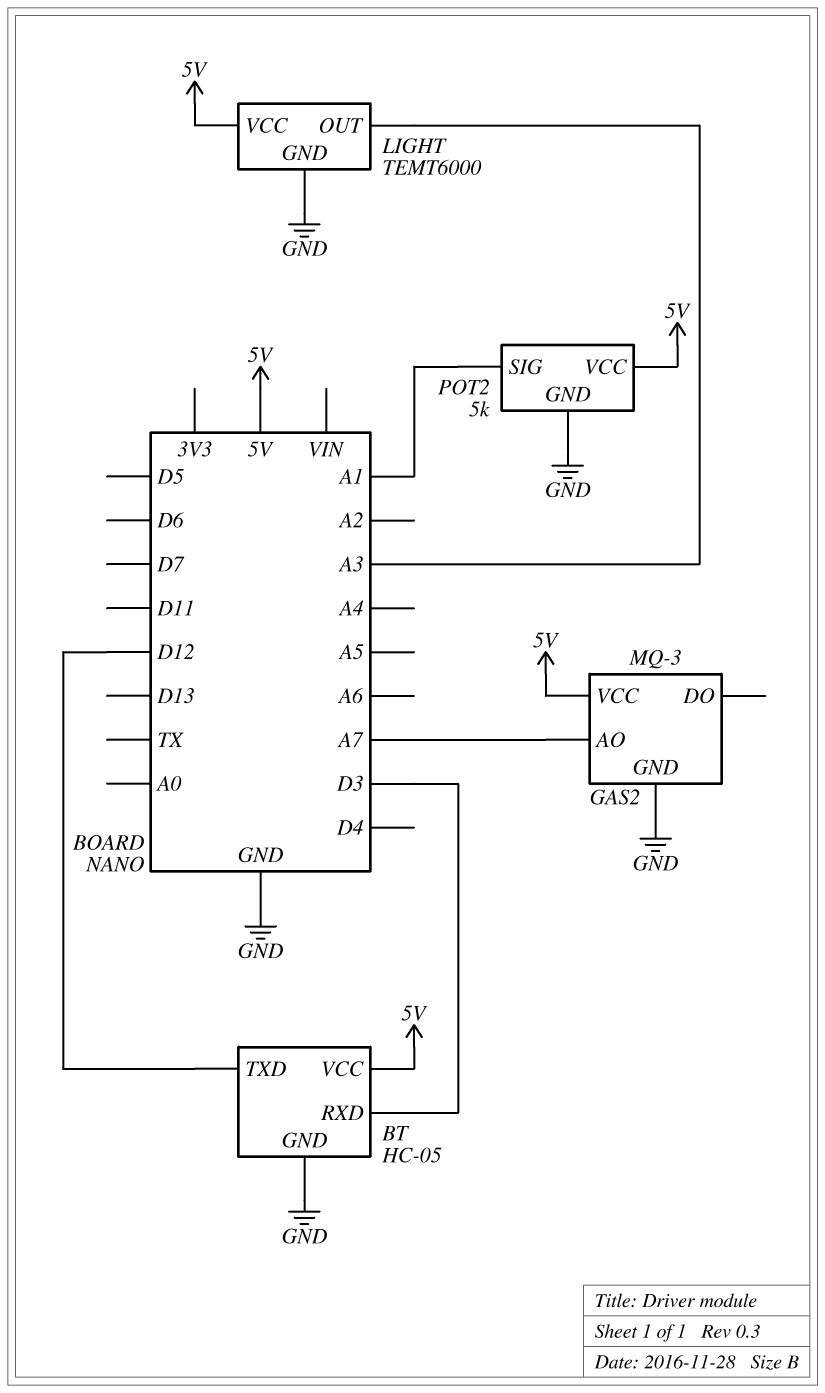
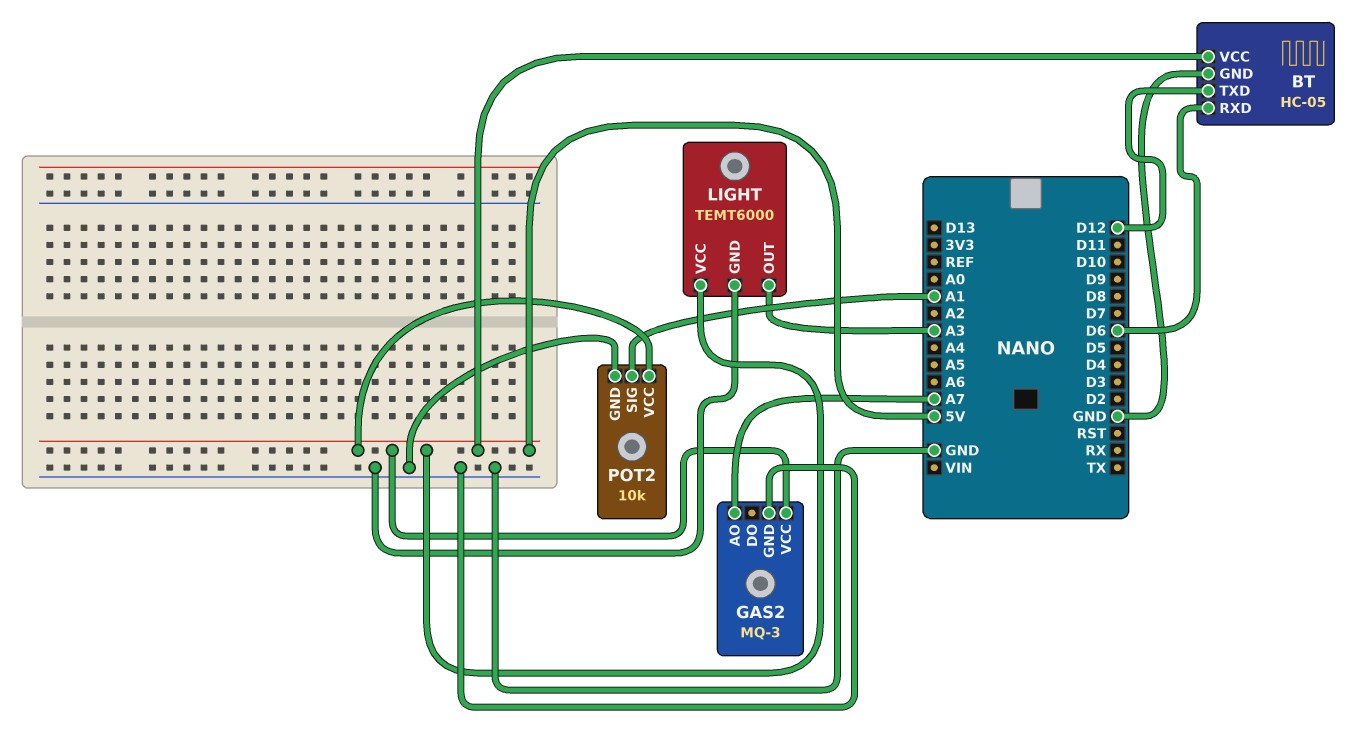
BT pin RXD: D3 -> D6
POT2: 5k -> 10k

